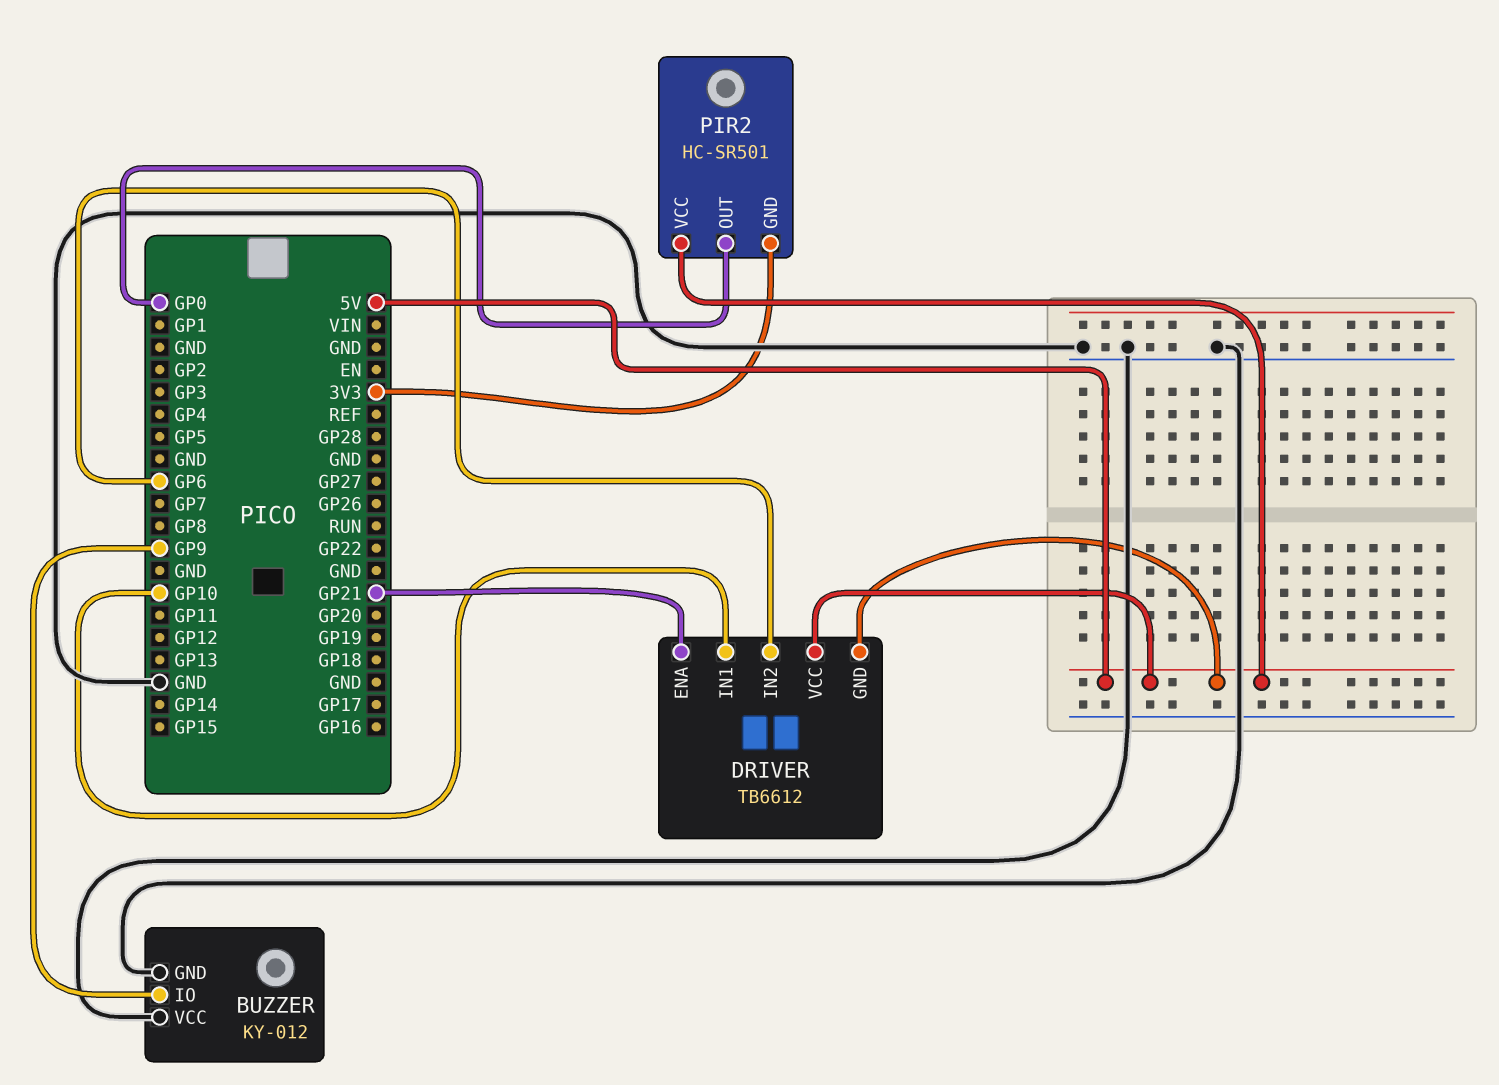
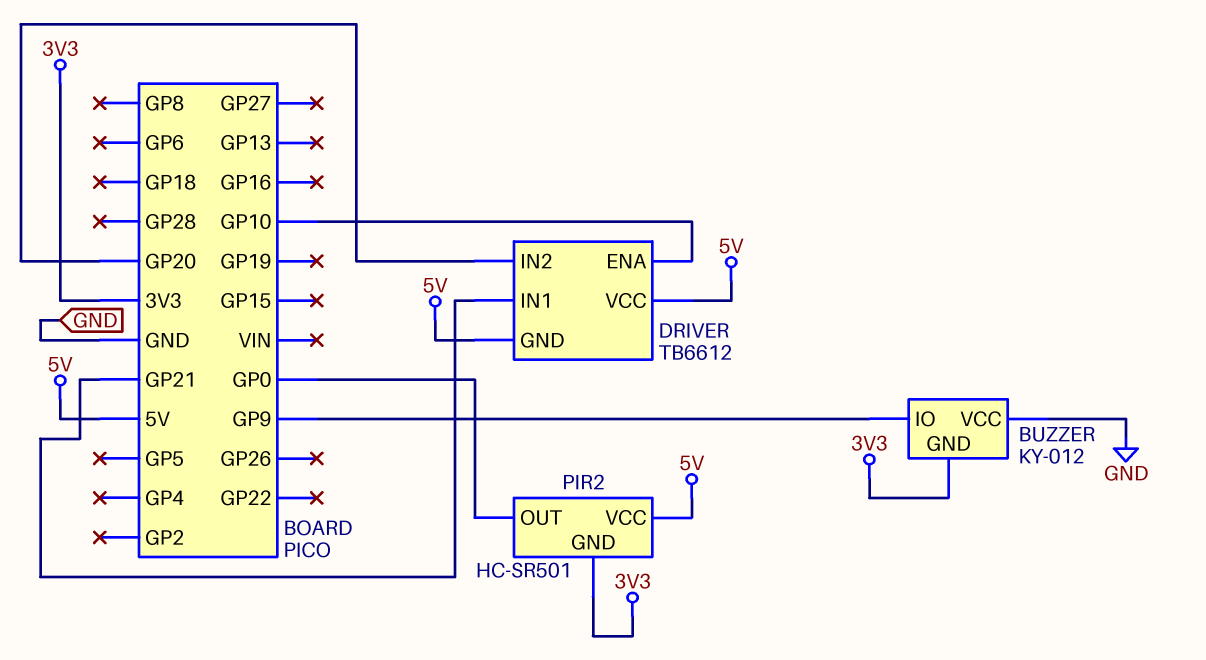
BUZZER pin GND: GND -> 3V3
DRIVER pin ENA: GP21 -> GP10
DRIVER pin IN1: GP10 -> GP21
DRIVER pin IN2: GP6 -> GP20

